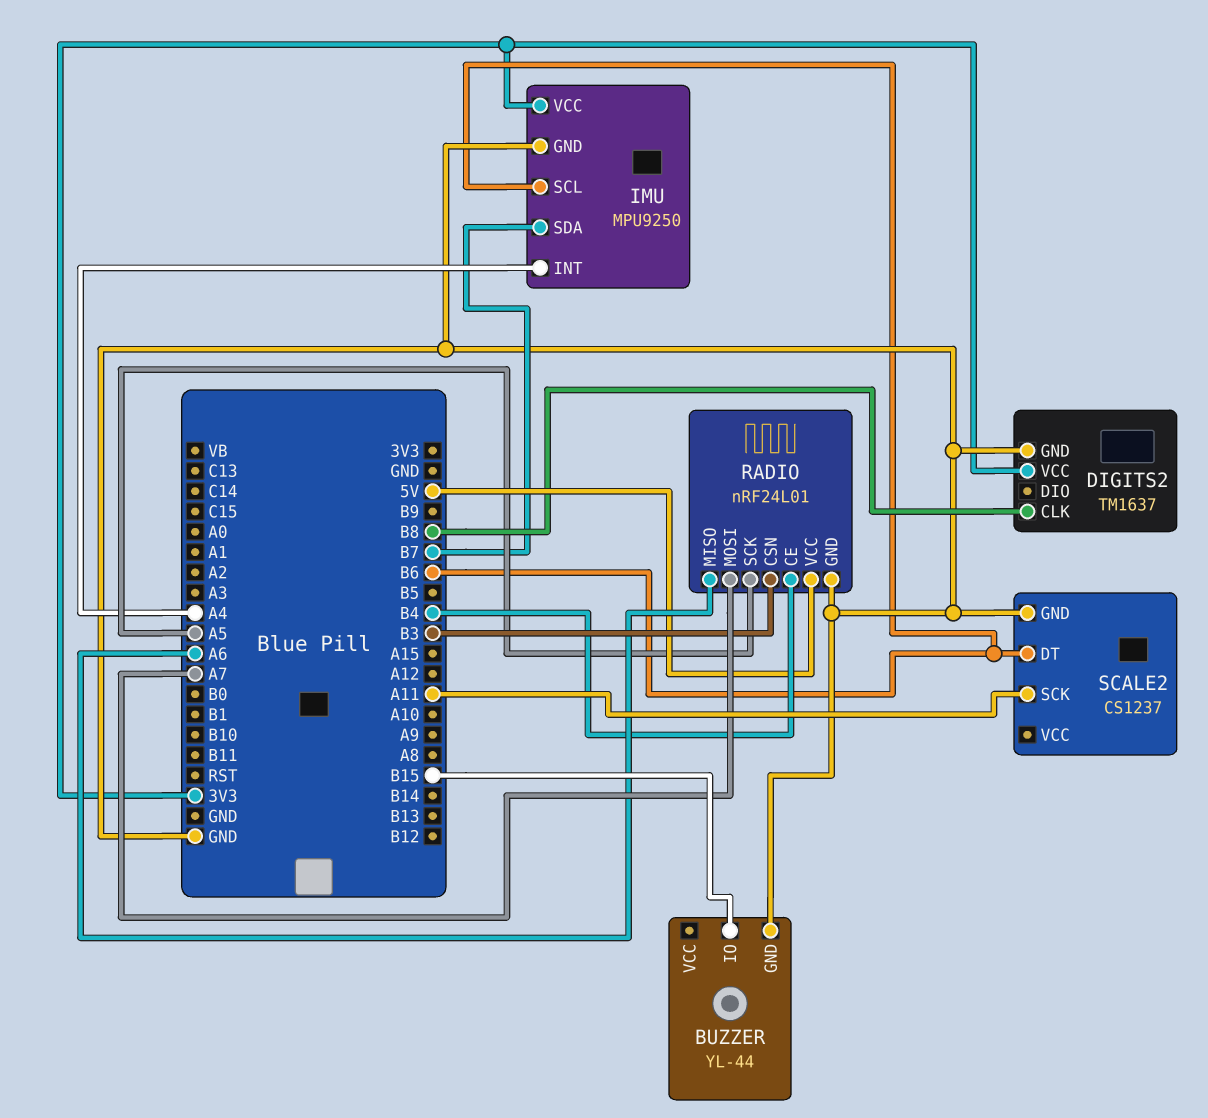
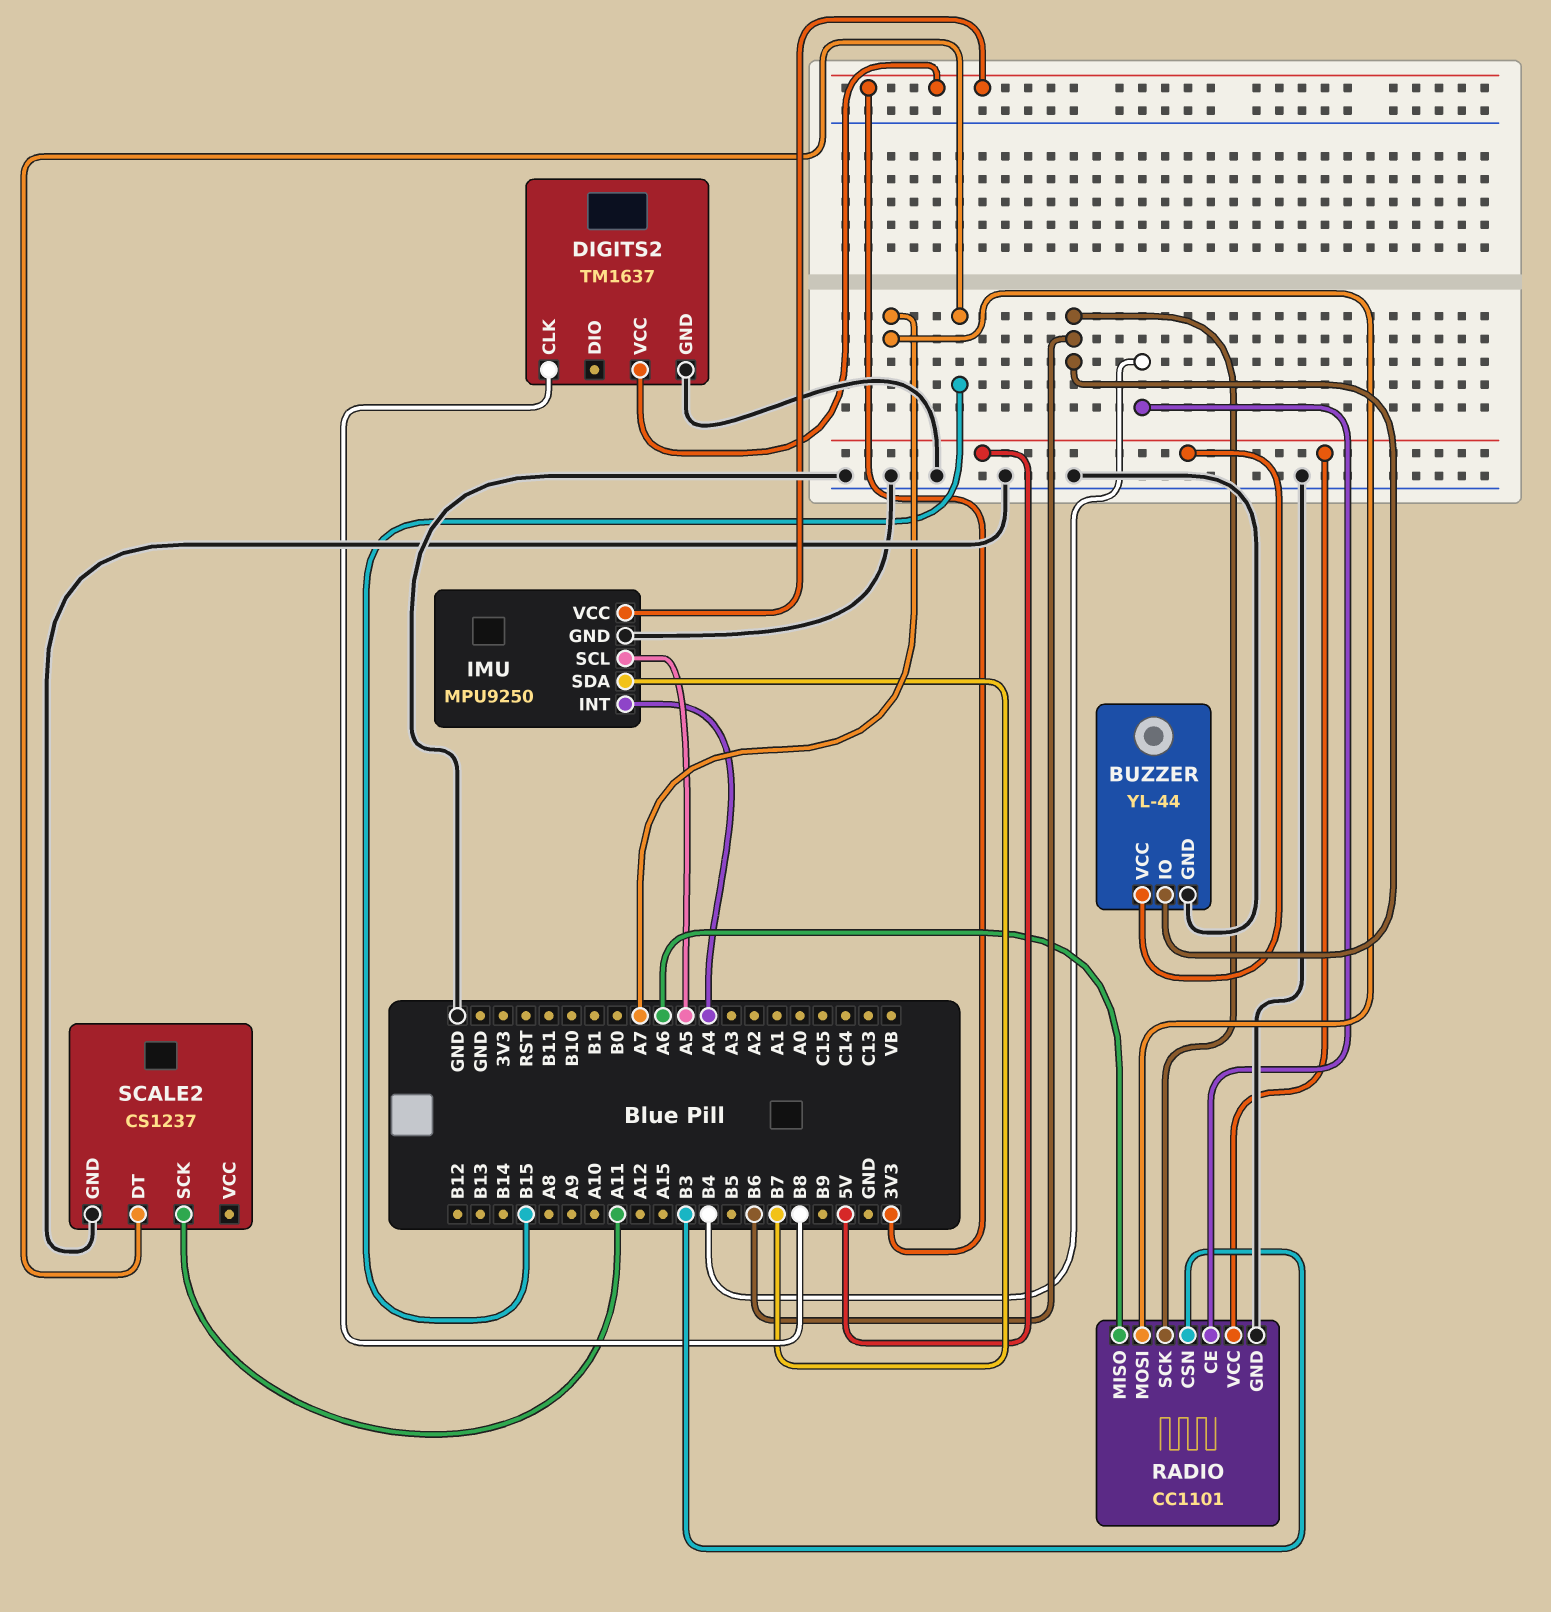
BUZZER pin IO: B15 -> B6
BUZZER pin VCC: none -> 5V
IMU pin SCL: B6 -> A5
RADIO: nRF24L01 -> CC1101
RADIO pin SCK: A5 -> B6
SCALE2 pin DT: B6 -> B15

